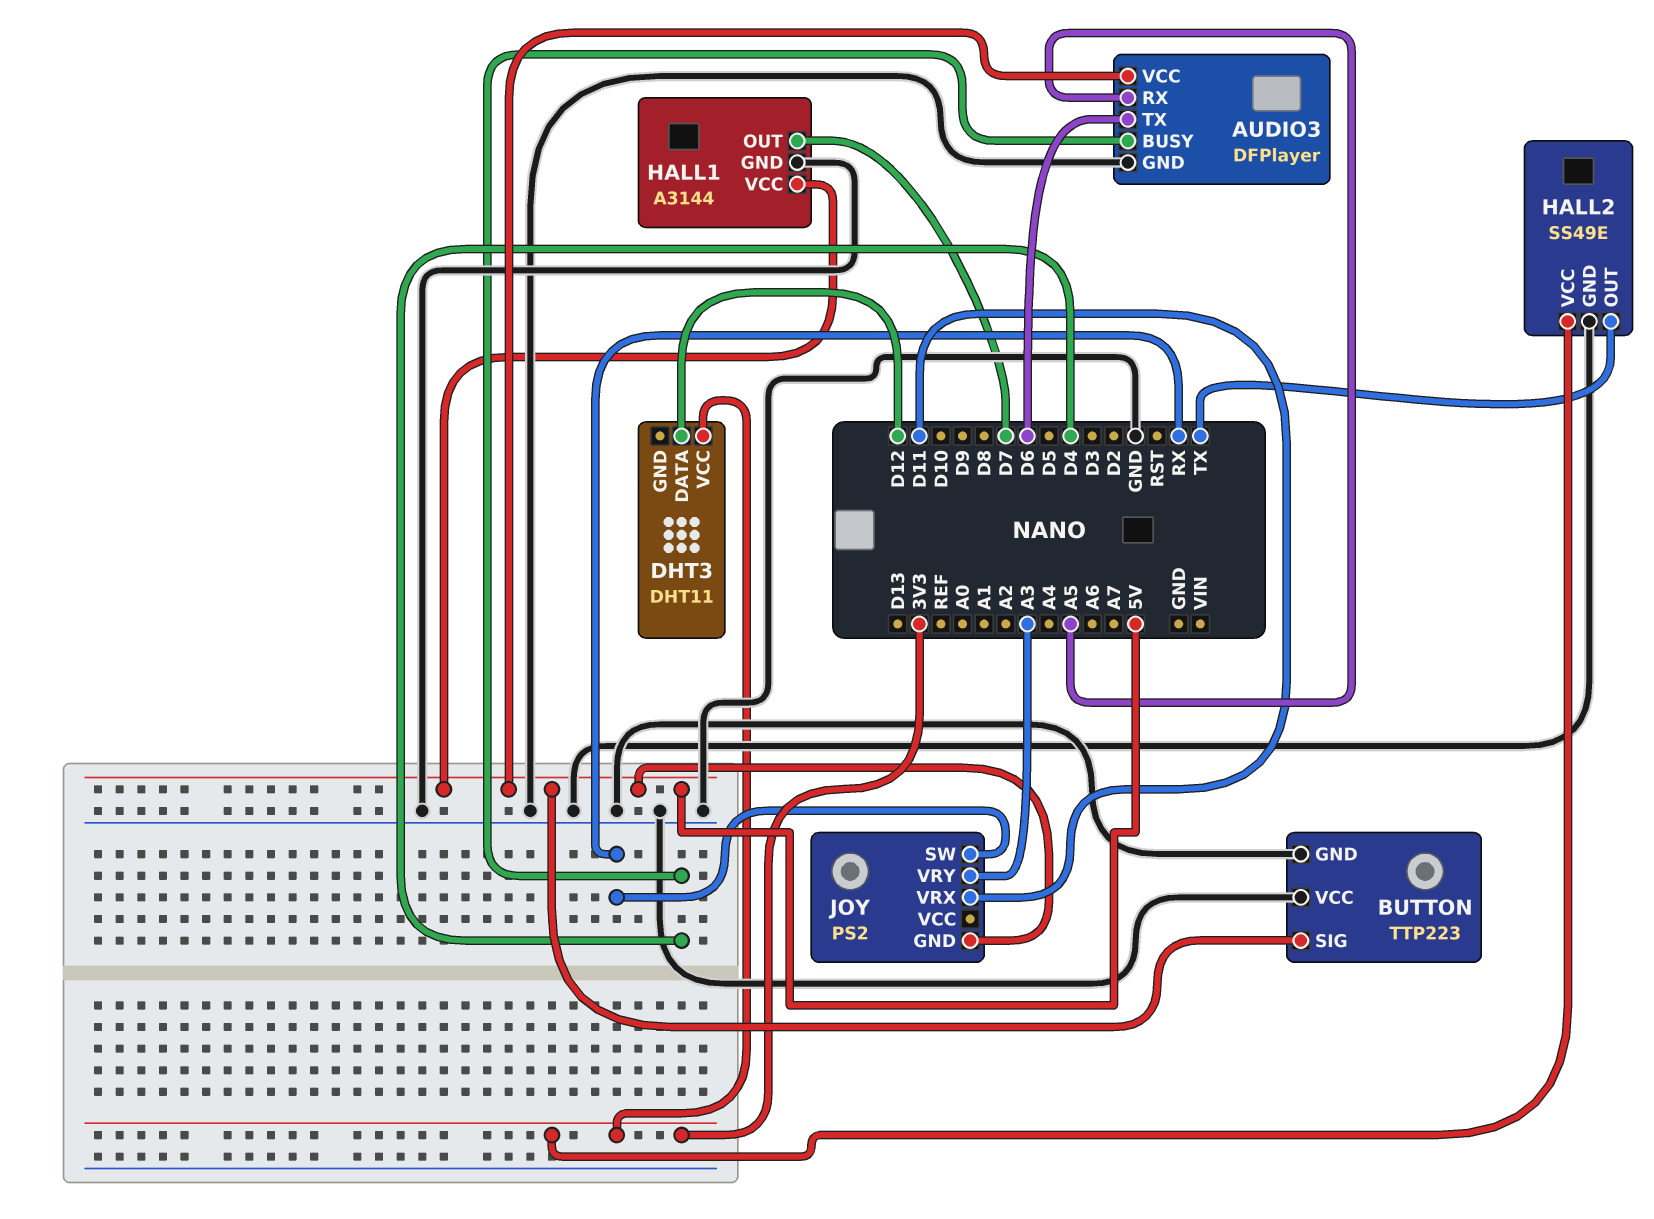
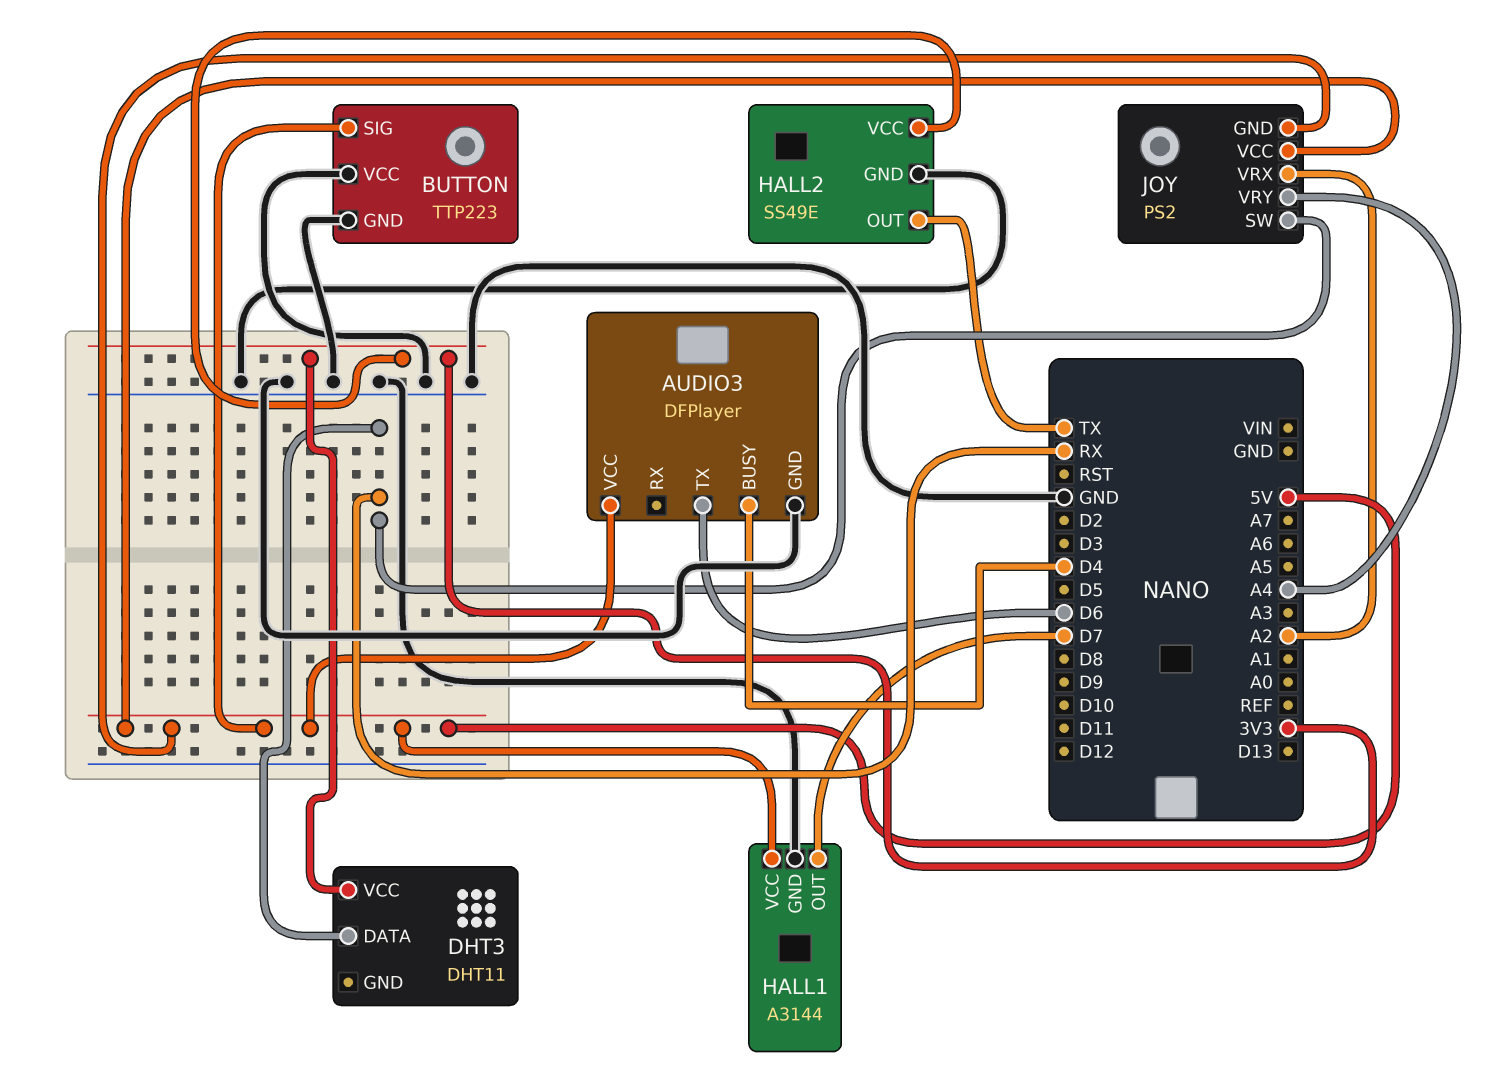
AUDIO3 pin RX: A5 -> none
DHT3 pin DATA: D12 -> RX
JOY pin VCC: none -> 5V
JOY pin VRX: D11 -> A2
JOY pin VRY: A3 -> A4

